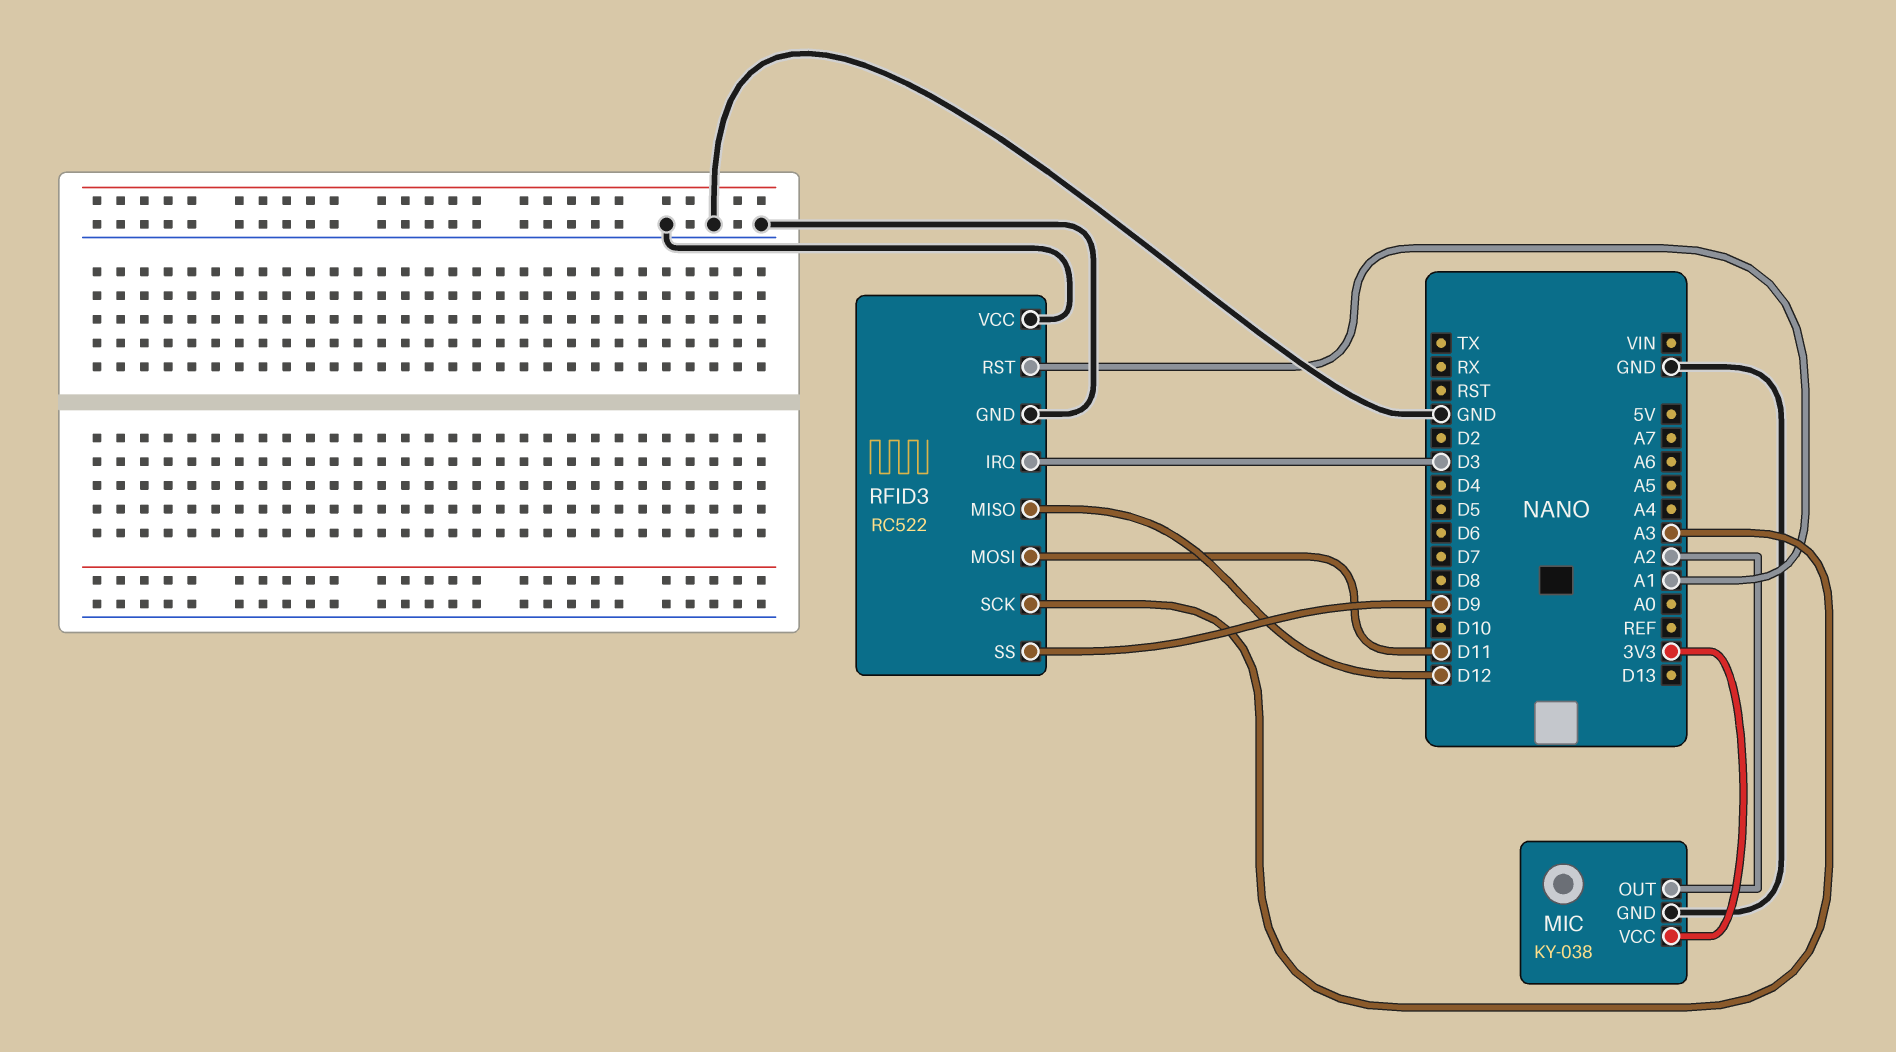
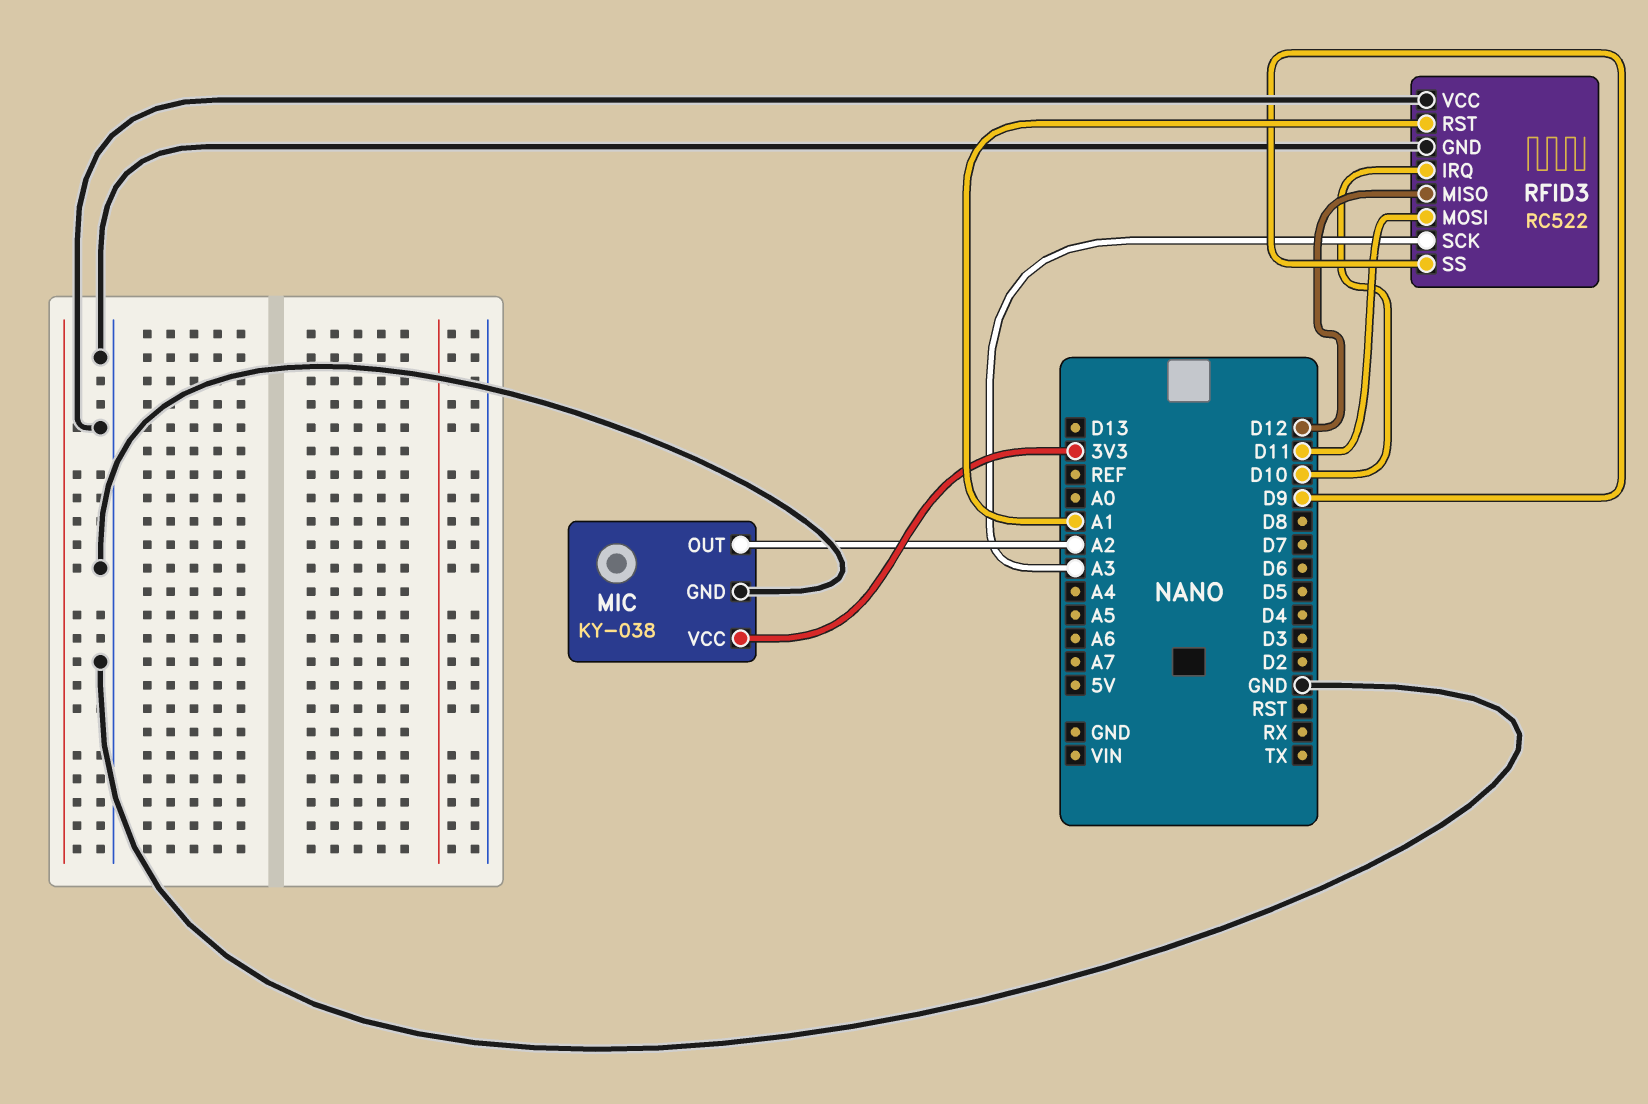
RFID3 pin IRQ: D3 -> D10

